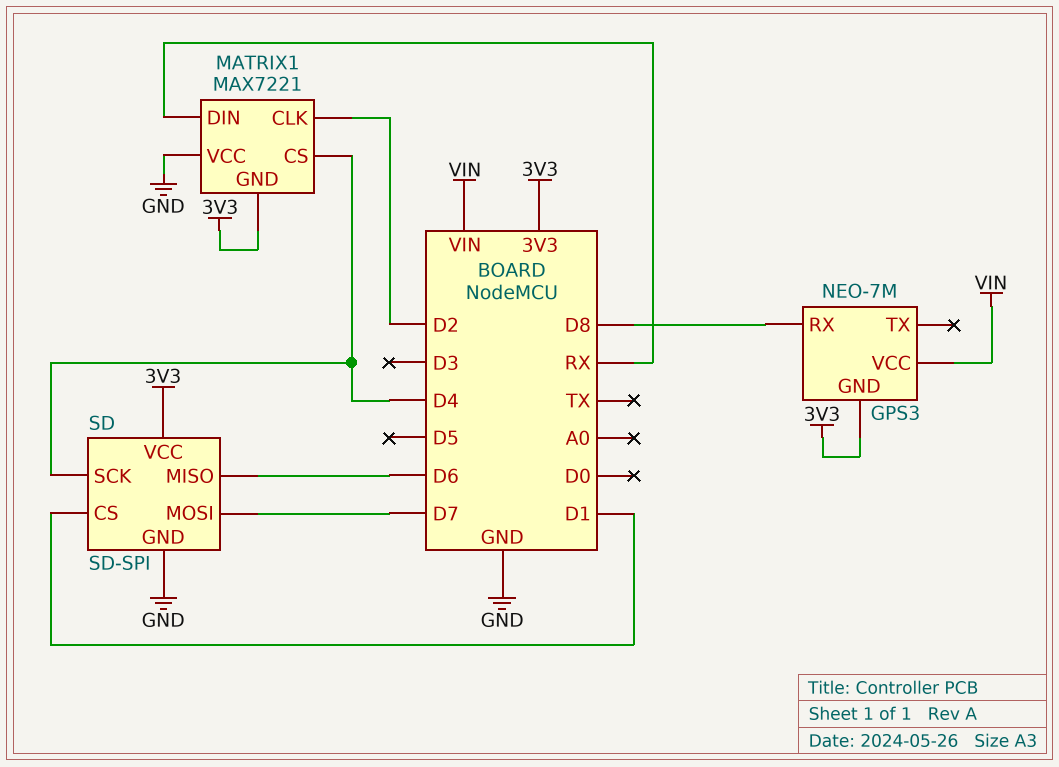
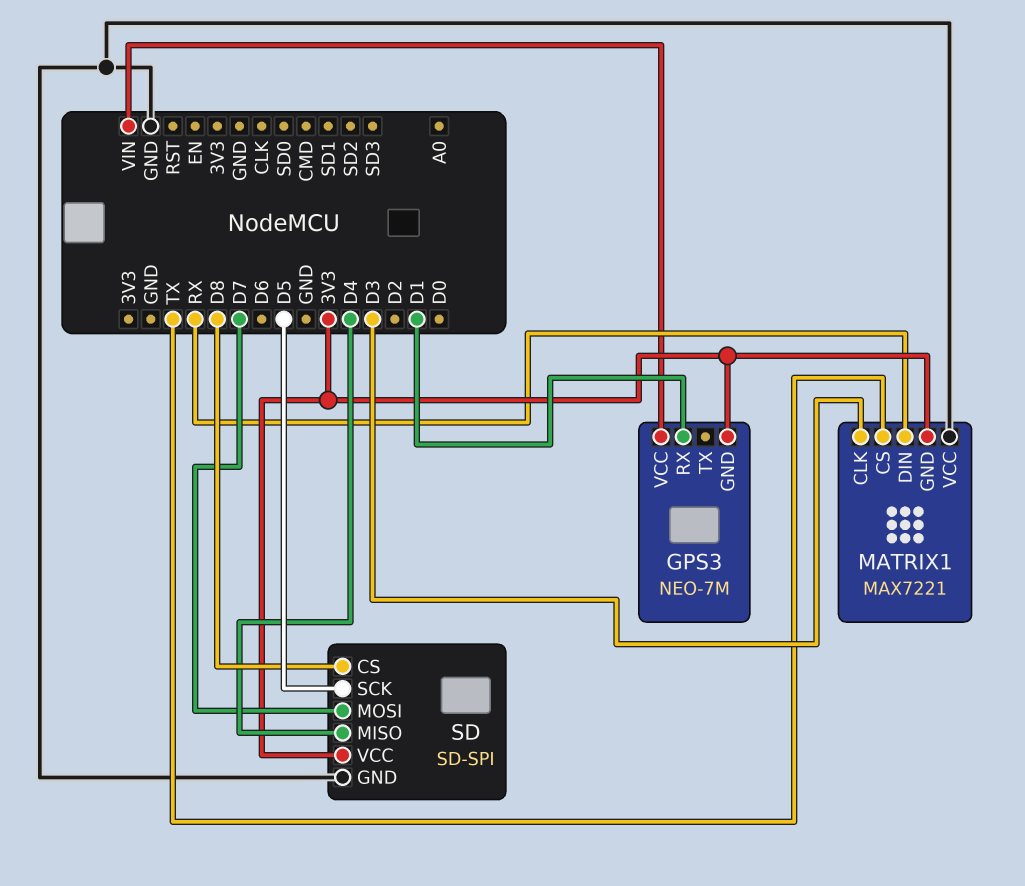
GPS3 pin RX: D8 -> D1
MATRIX1 pin CLK: D2 -> D3
MATRIX1 pin CS: D4 -> TX
SD pin CS: D1 -> D8
SD pin MISO: D6 -> D4
SD pin SCK: D4 -> D5

